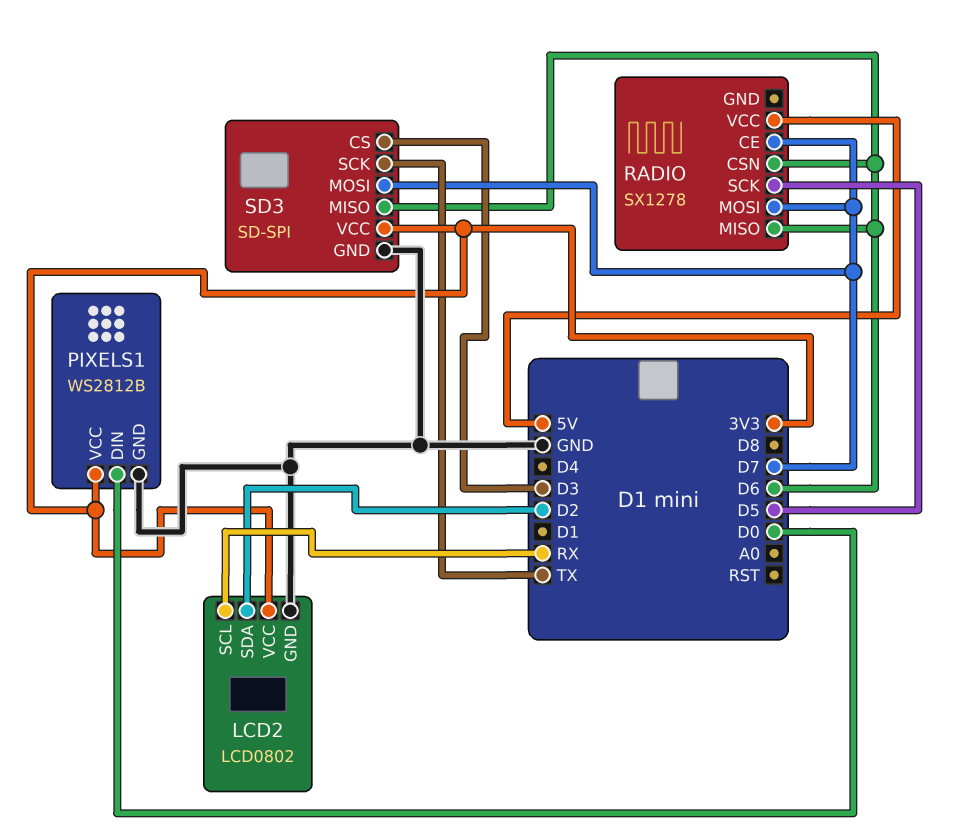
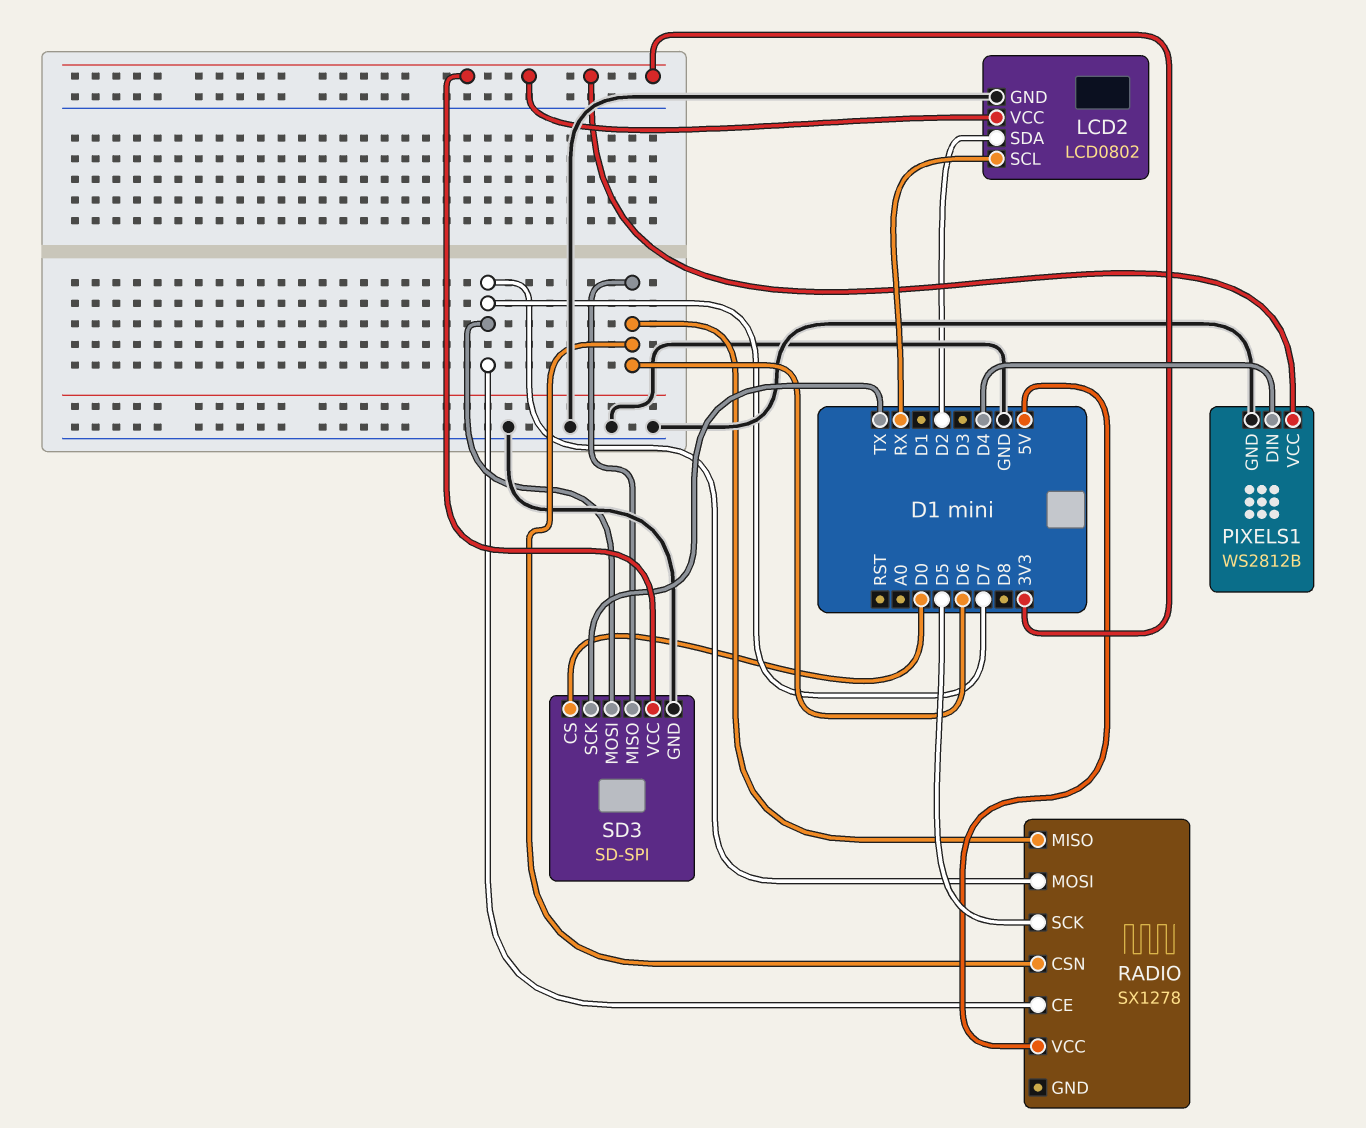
PIXELS1 pin DIN: D0 -> D4
SD3 pin CS: D3 -> D0

